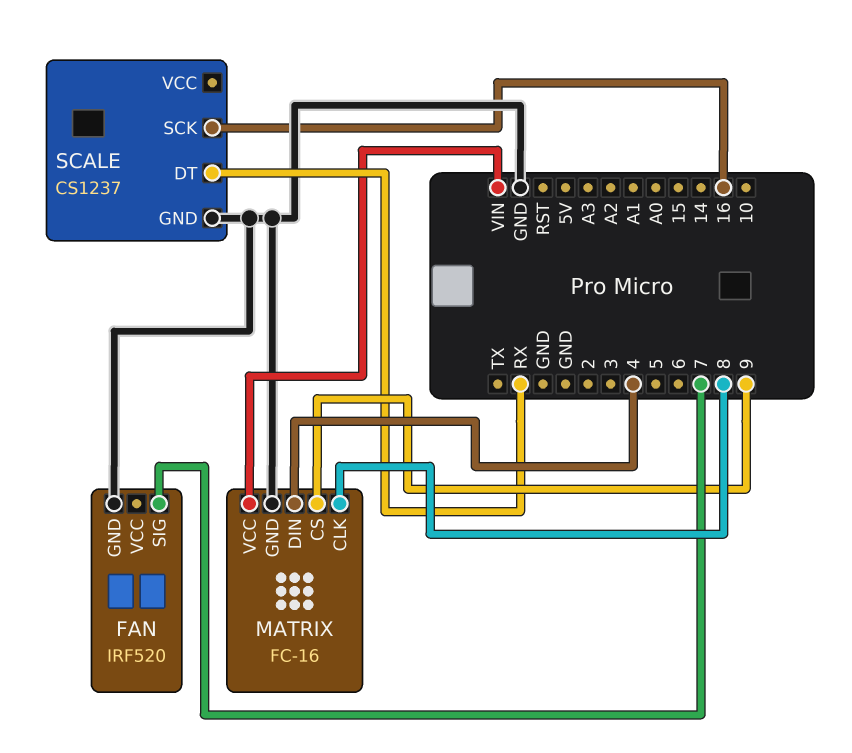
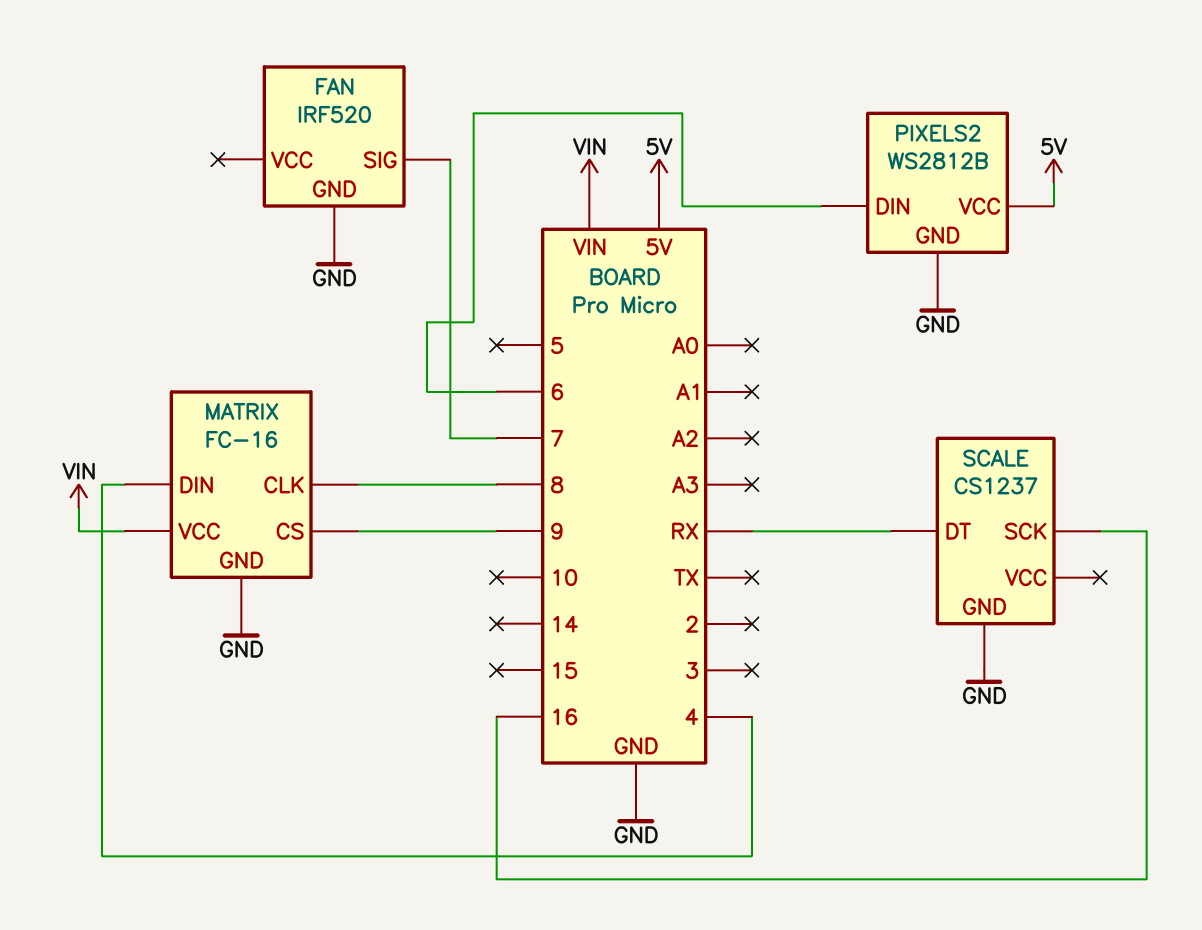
PIXELS2: none -> WS2812B
PIXELS2 pin DIN: none -> 6
PIXELS2 pin GND: none -> GND
PIXELS2 pin VCC: none -> 5V

